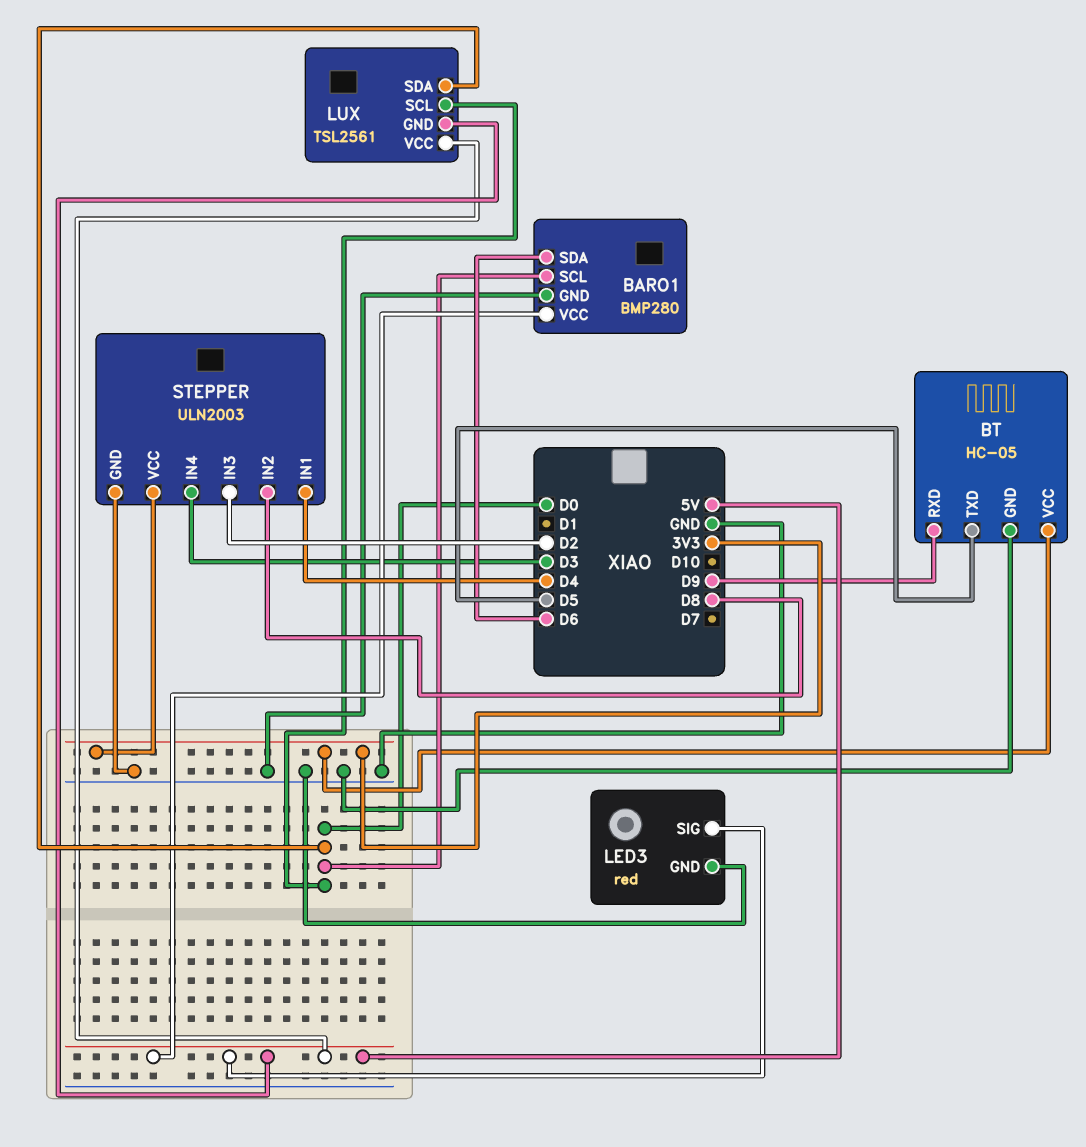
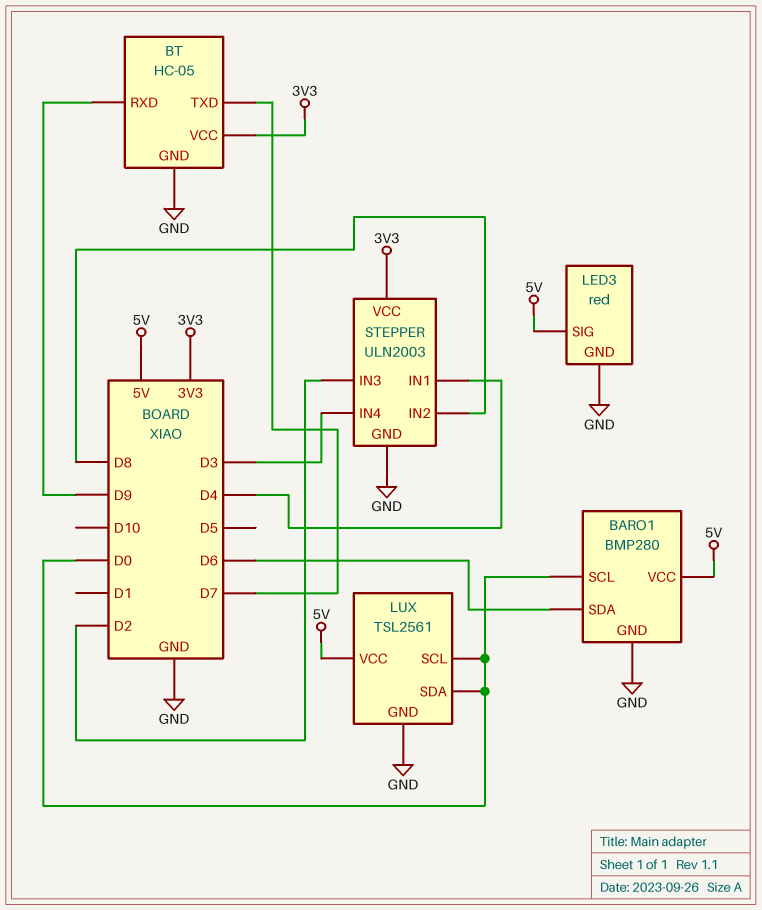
BT pin TXD: D5 -> D7
LUX pin GND: 5V -> GND

